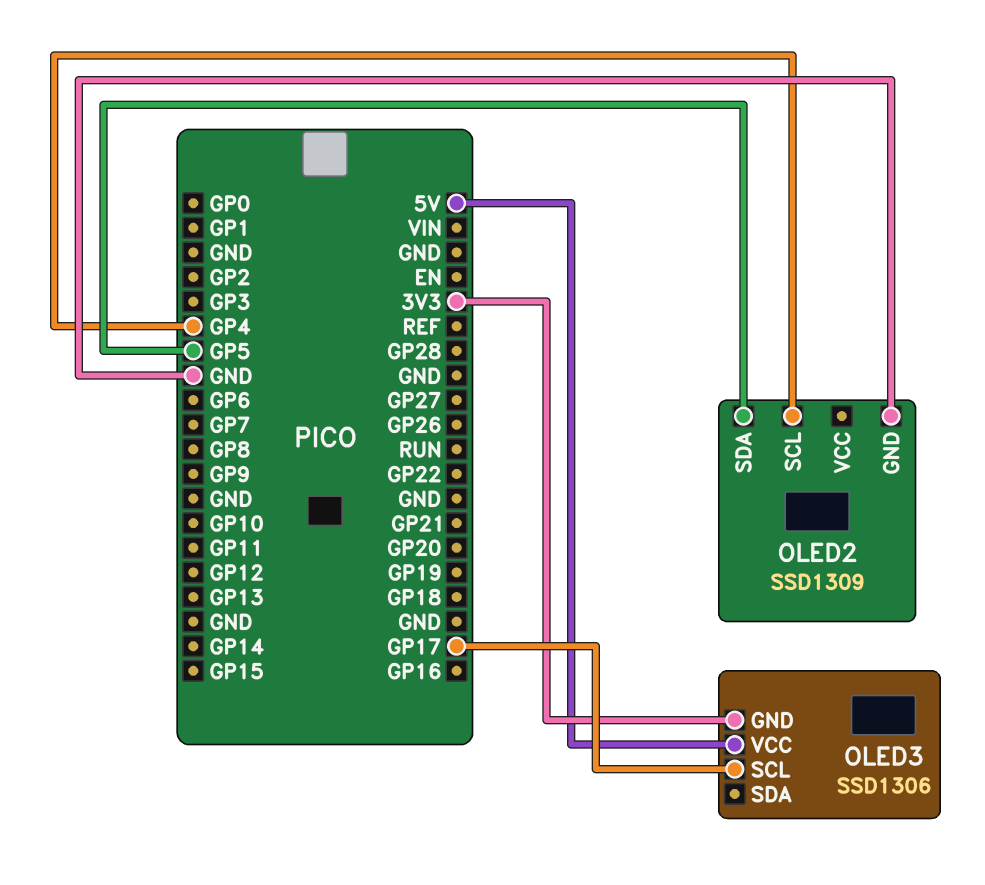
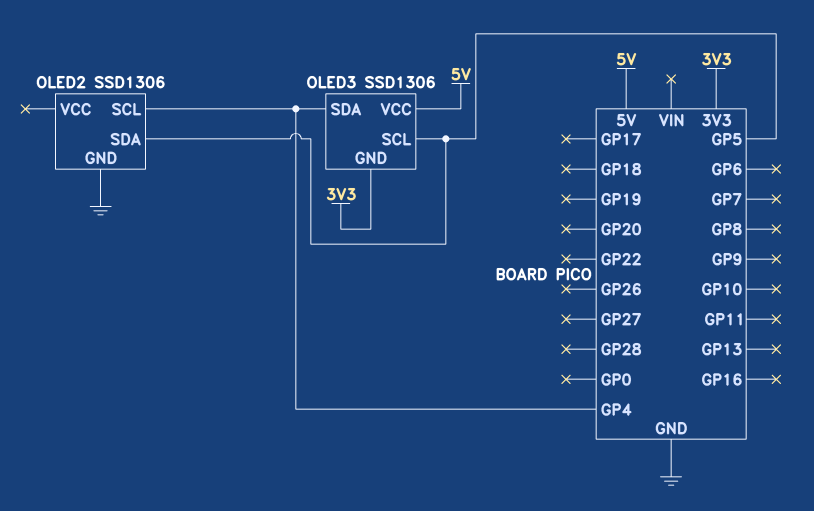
OLED2: SSD1309 -> SSD1306
OLED3 pin SCL: GP17 -> GP5
OLED3 pin SDA: none -> GP4

